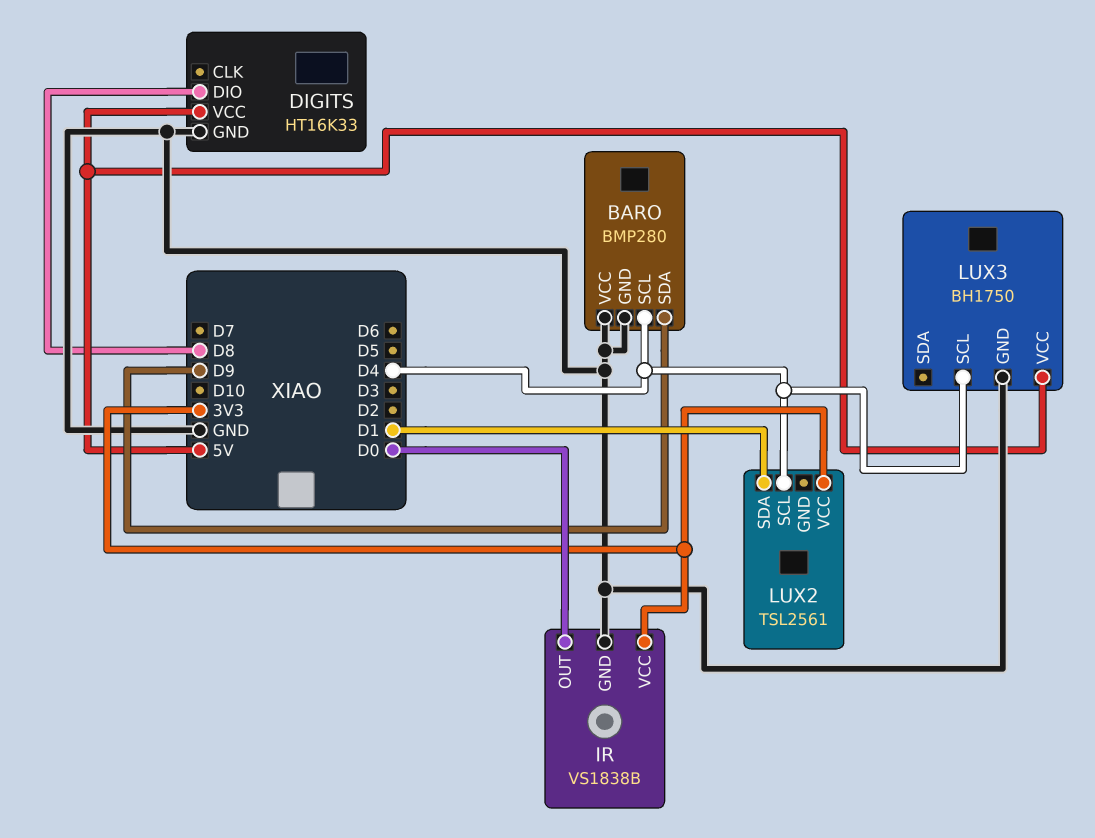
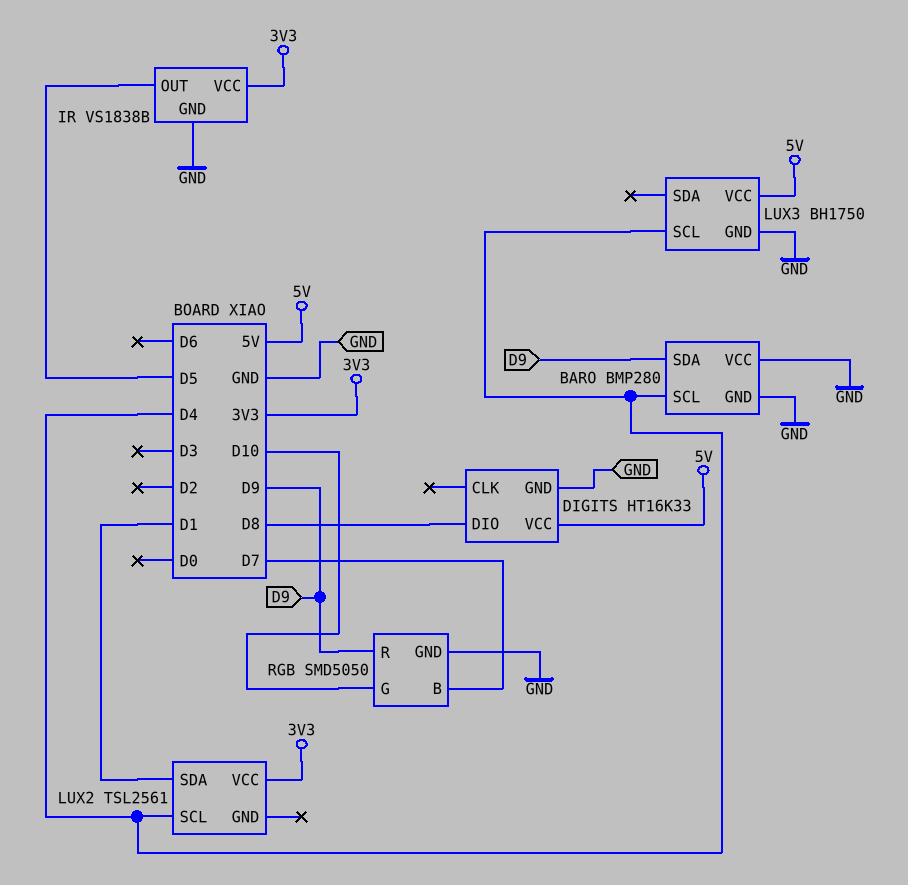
IR pin OUT: D0 -> D5
RGB: none -> SMD5050
RGB pin B: none -> D7
RGB pin G: none -> D10
RGB pin GND: none -> GND
RGB pin R: none -> D9

